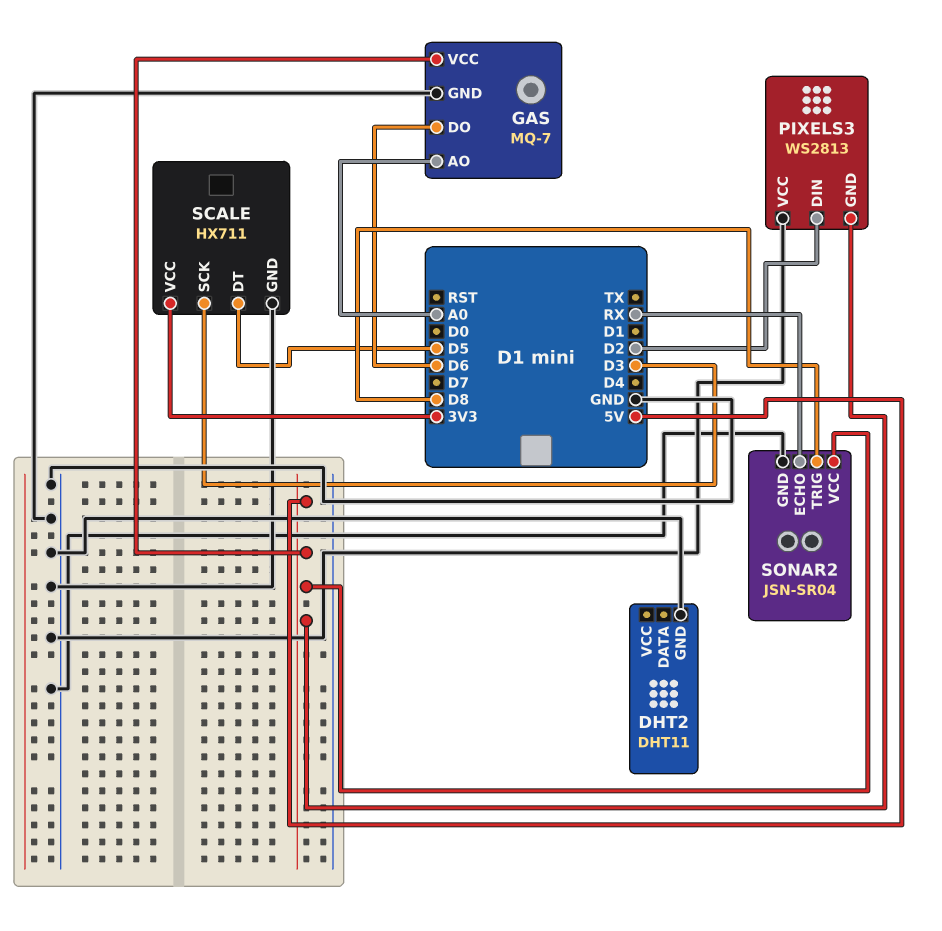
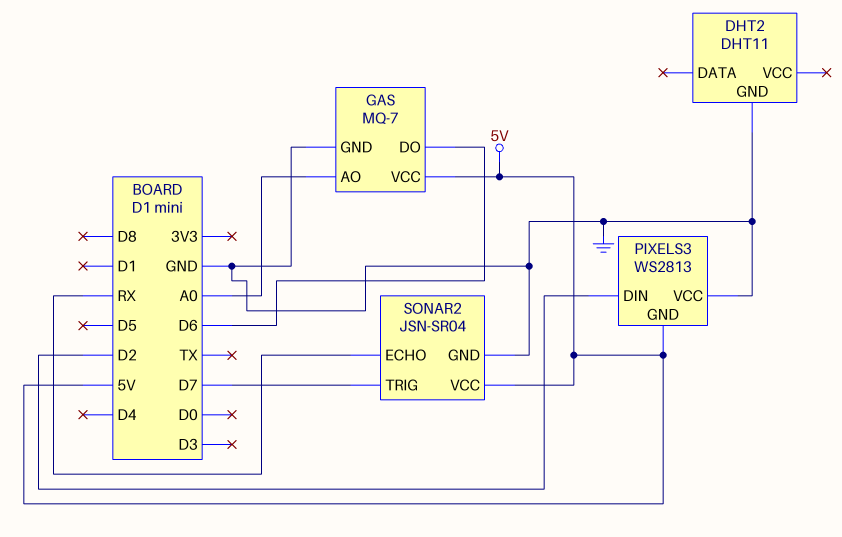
SCALE: HX711 -> none
SCALE pin DT: D5 -> none
SCALE pin GND: GND -> none
SCALE pin SCK: D3 -> none
SCALE pin VCC: 3V3 -> none
SONAR2 pin TRIG: D8 -> D7

